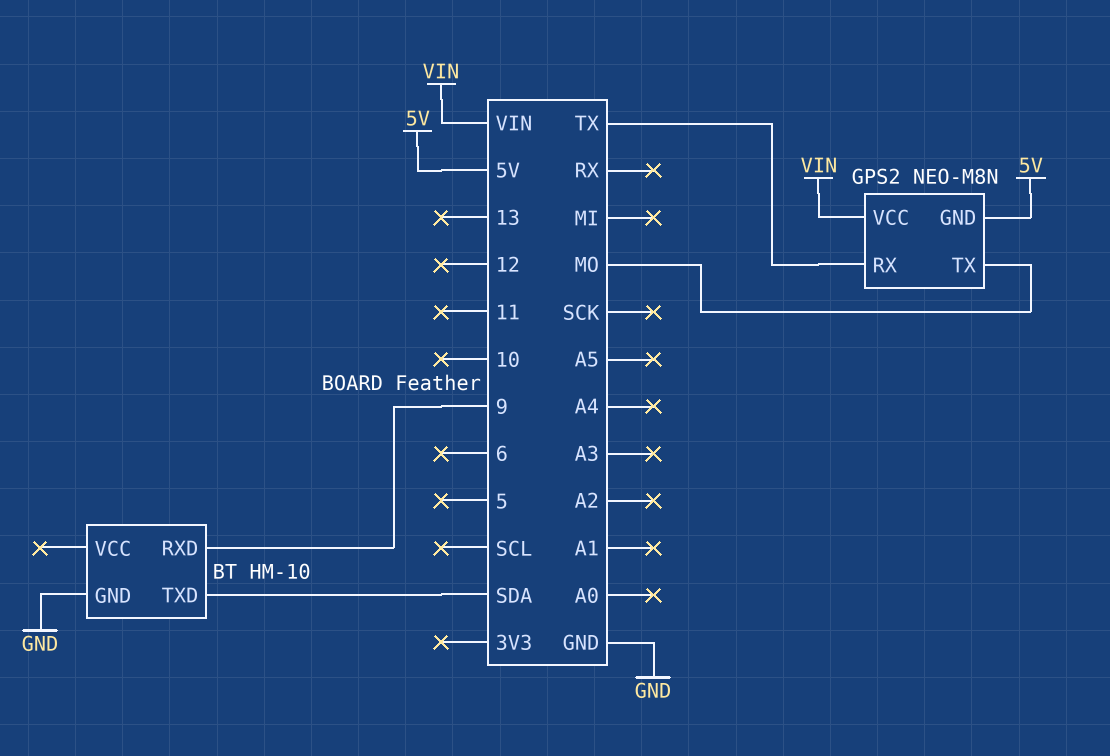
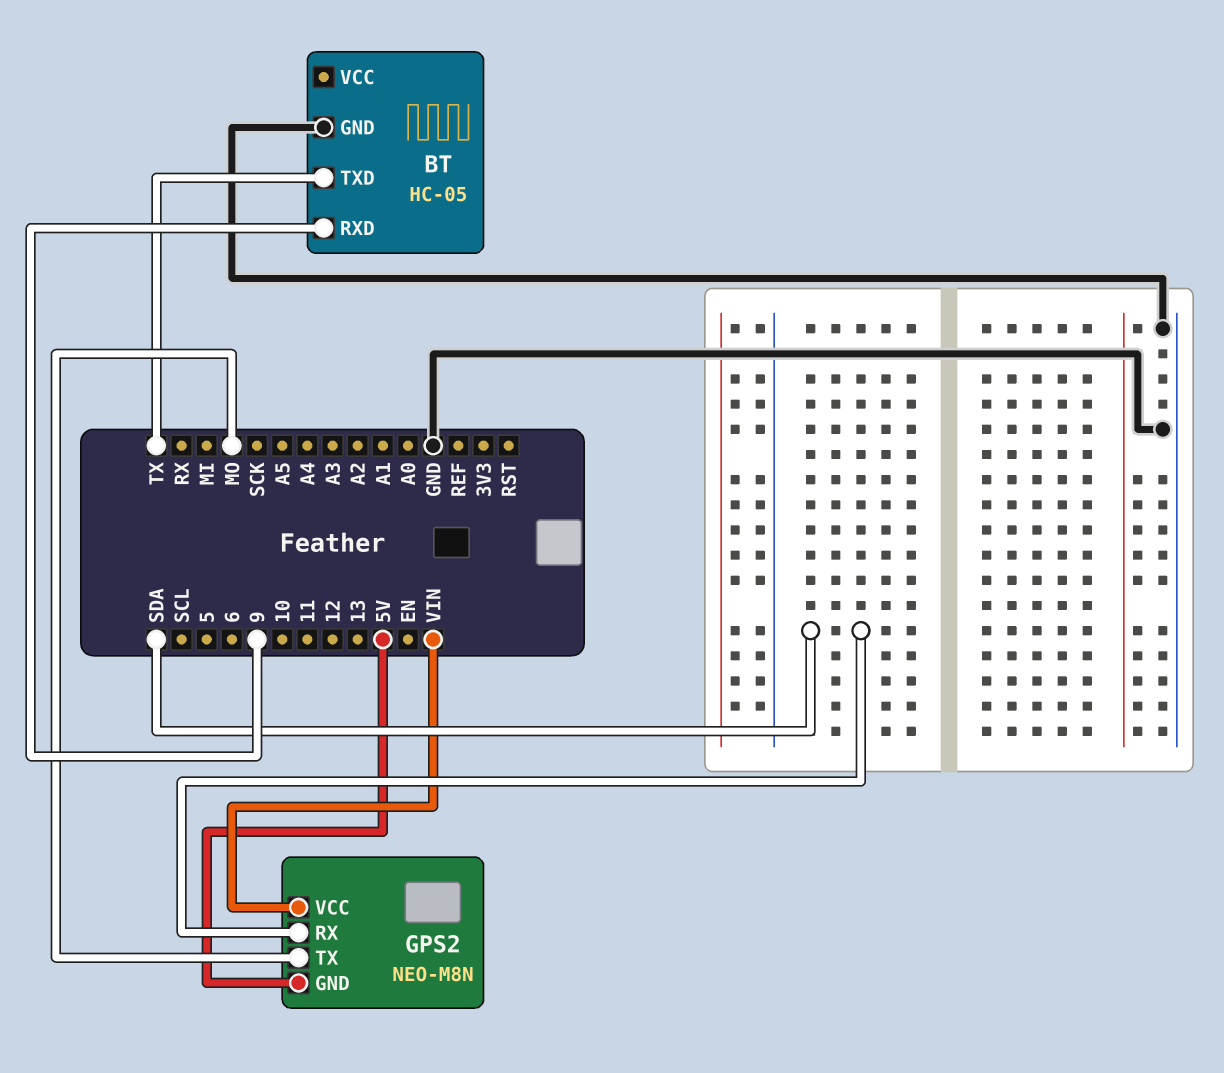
BT: HM-10 -> HC-05
BT pin TXD: SDA -> TX
GPS2 pin RX: TX -> SDA

